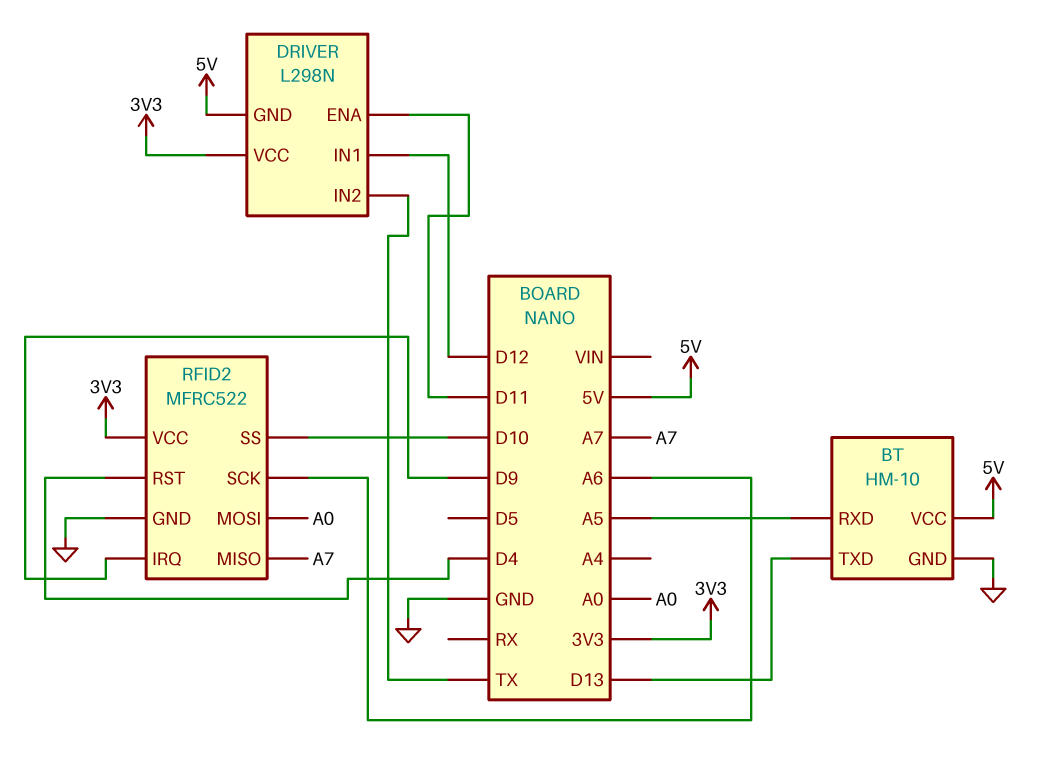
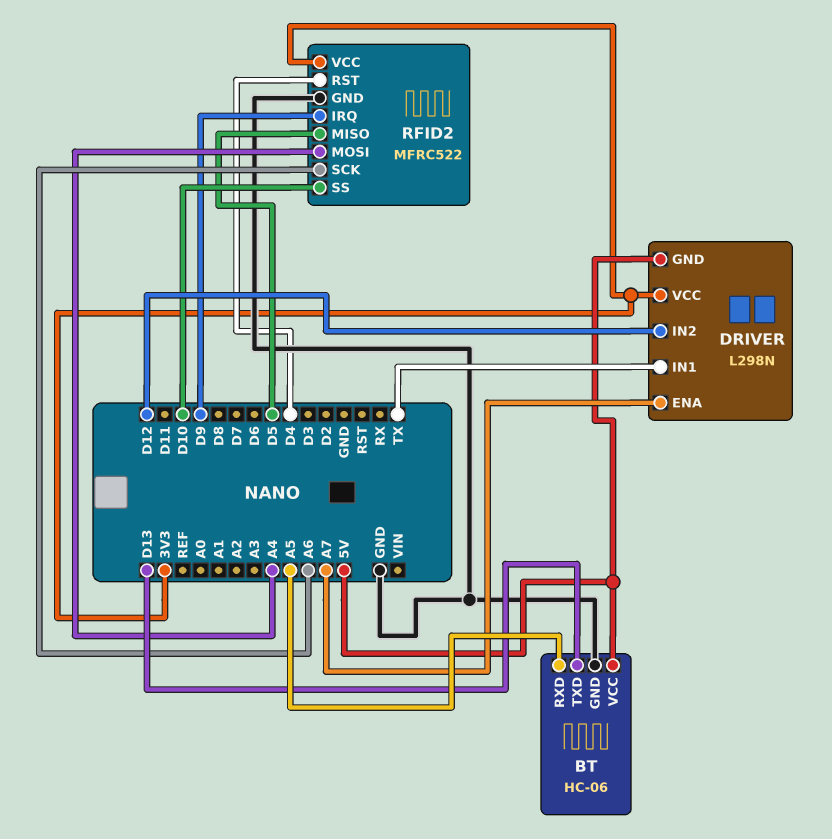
BT: HM-10 -> HC-06
DRIVER pin ENA: D11 -> A7
DRIVER pin IN1: D12 -> TX
DRIVER pin IN2: TX -> D12
RFID2 pin MISO: A7 -> D5
RFID2 pin MOSI: A0 -> A4

